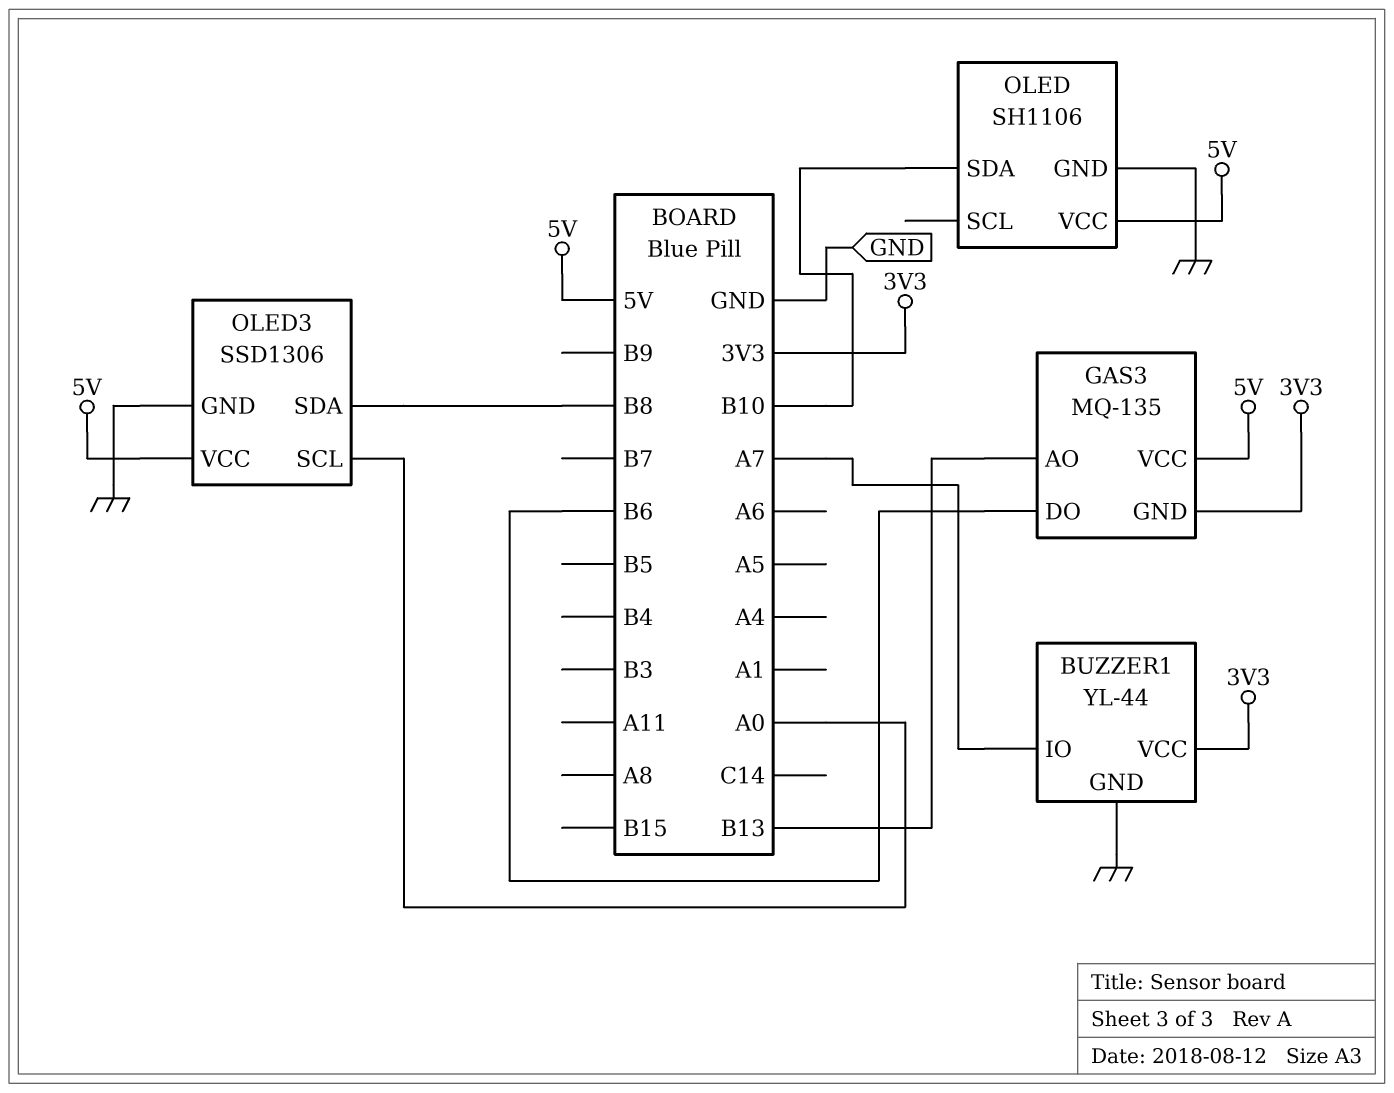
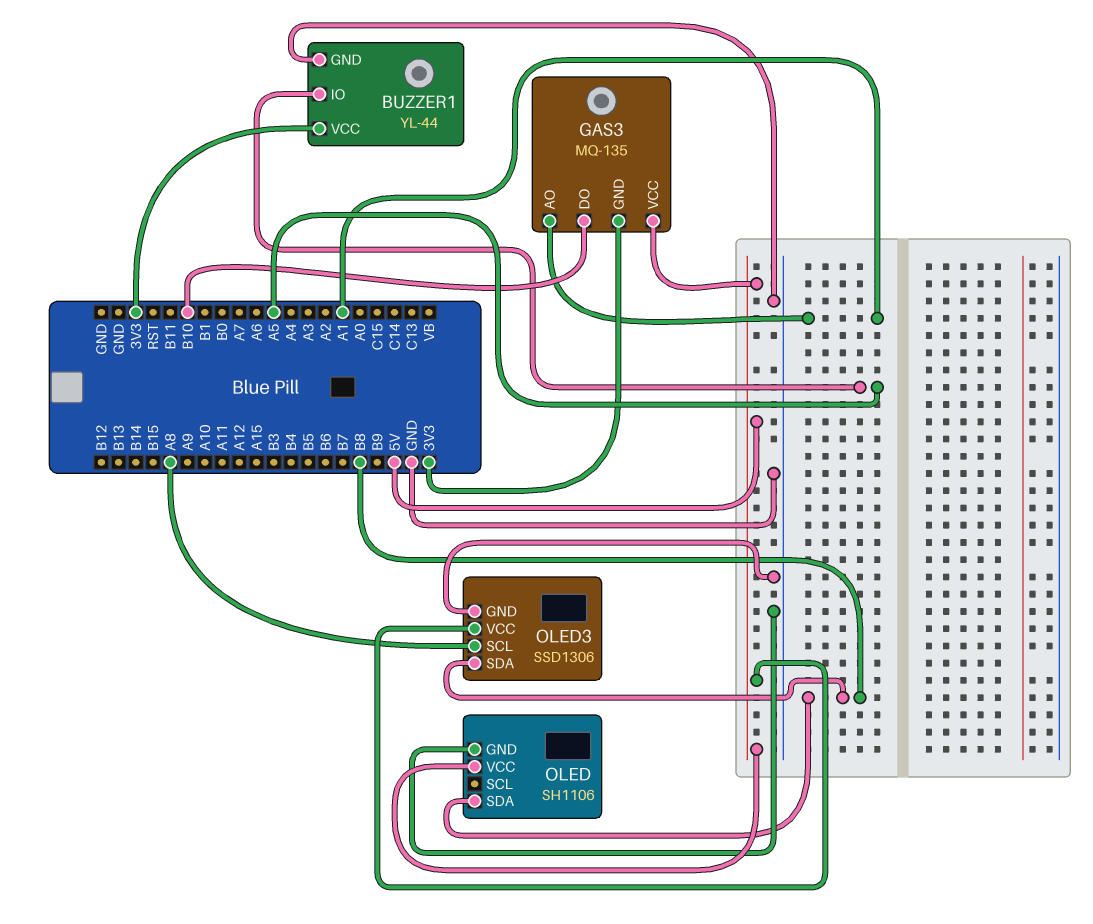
BUZZER1 pin IO: A7 -> A5
GAS3 pin AO: B13 -> A1
GAS3 pin DO: B6 -> B10
OLED pin SDA: B10 -> B8
OLED3 pin SCL: A0 -> A8

